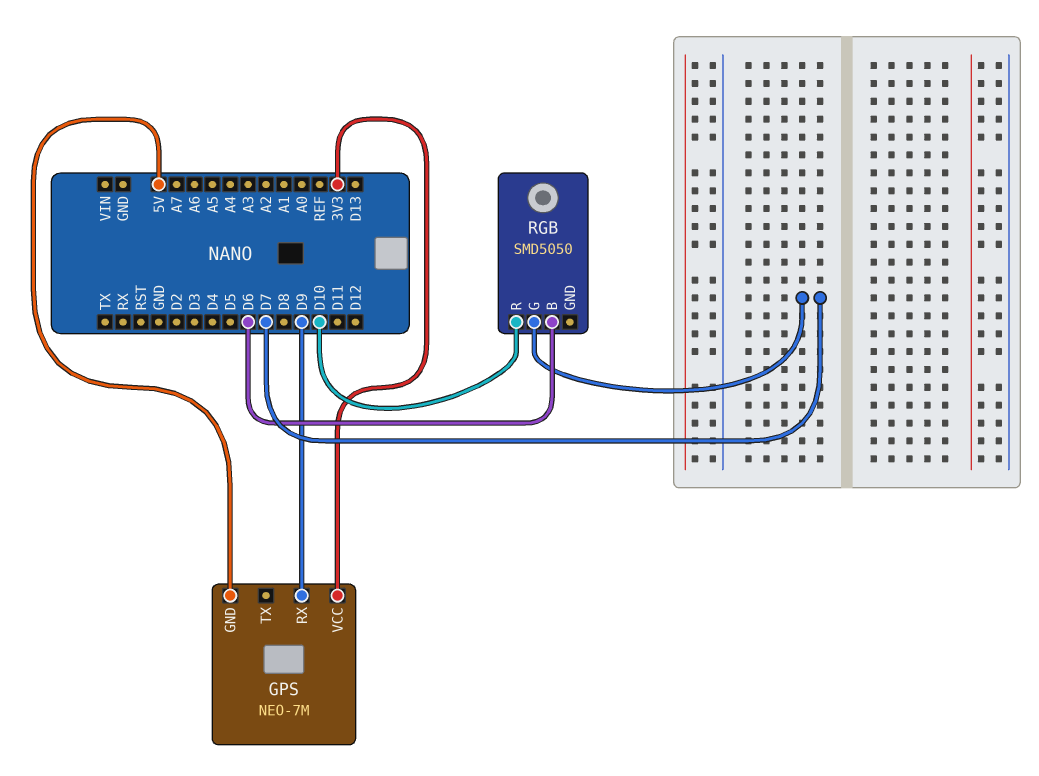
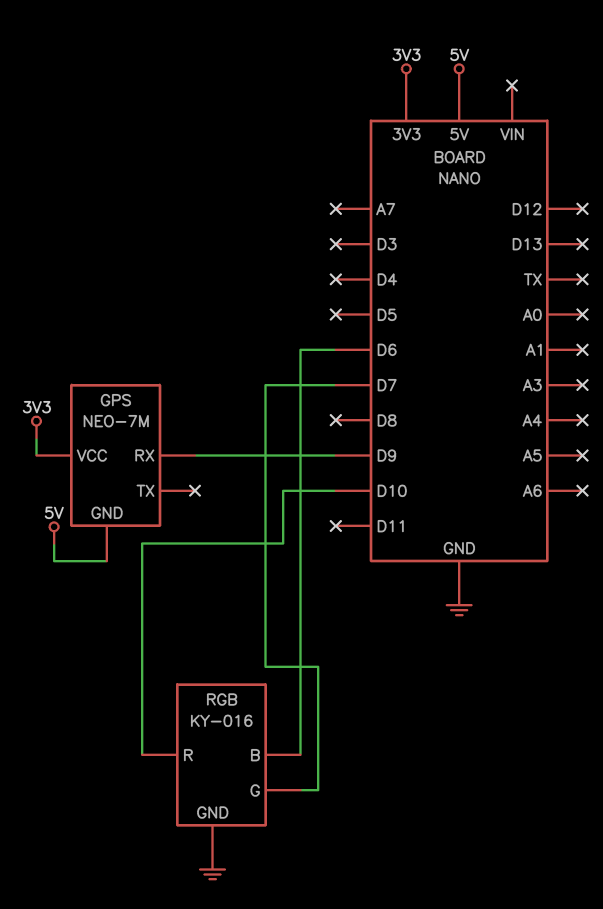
RGB: SMD5050 -> KY-016
RGB pin GND: none -> GND

